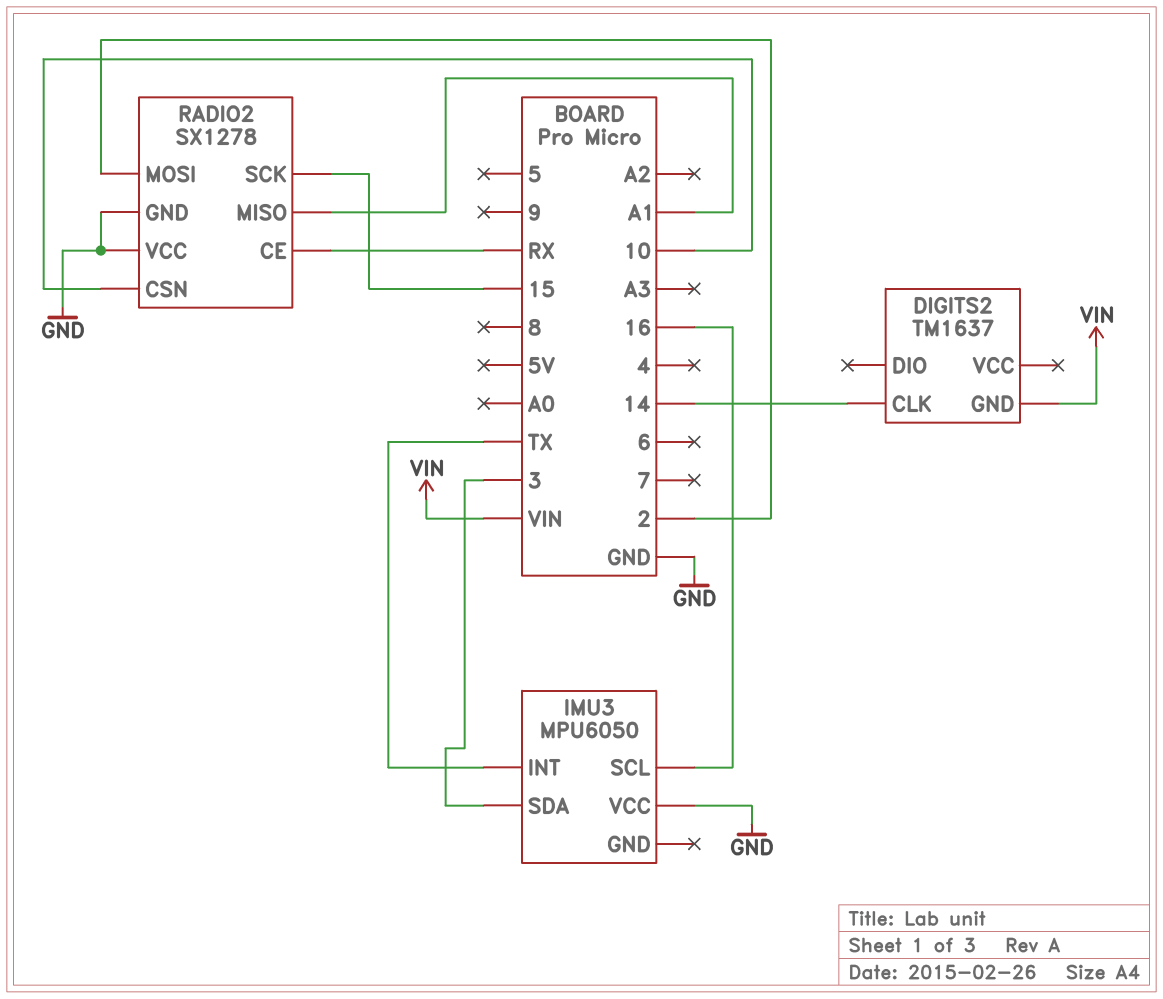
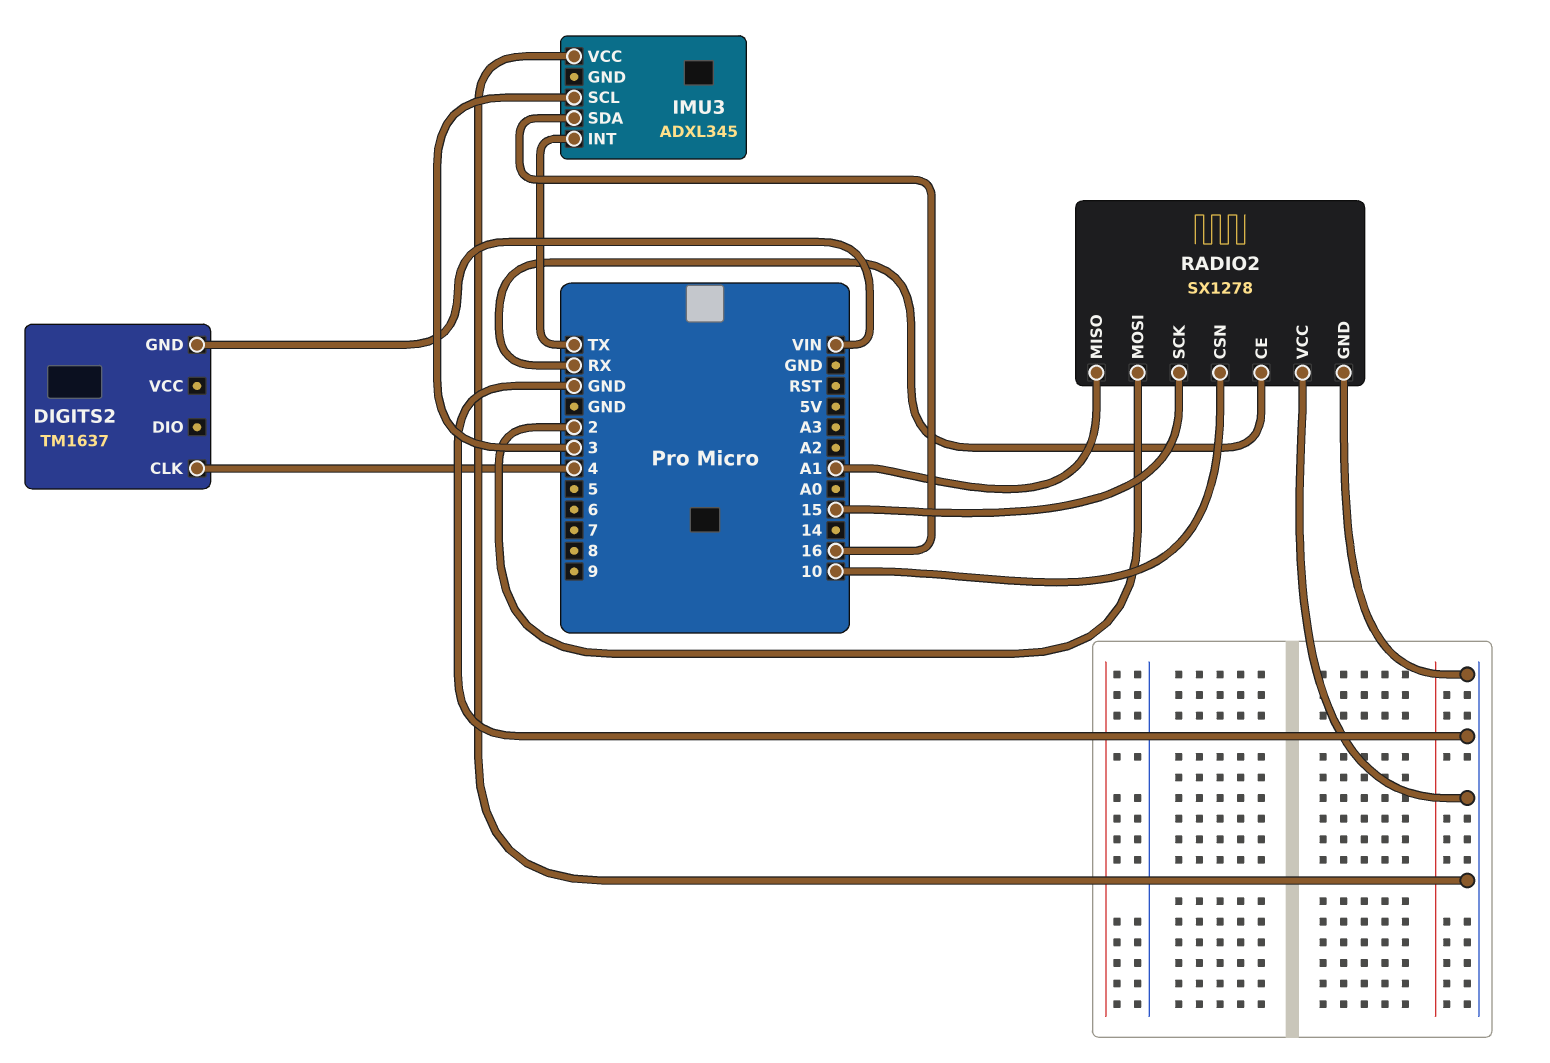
DIGITS2 pin CLK: 14 -> 4
IMU3: MPU6050 -> ADXL345
IMU3 pin SCL: 16 -> 3
IMU3 pin SDA: 3 -> 16

